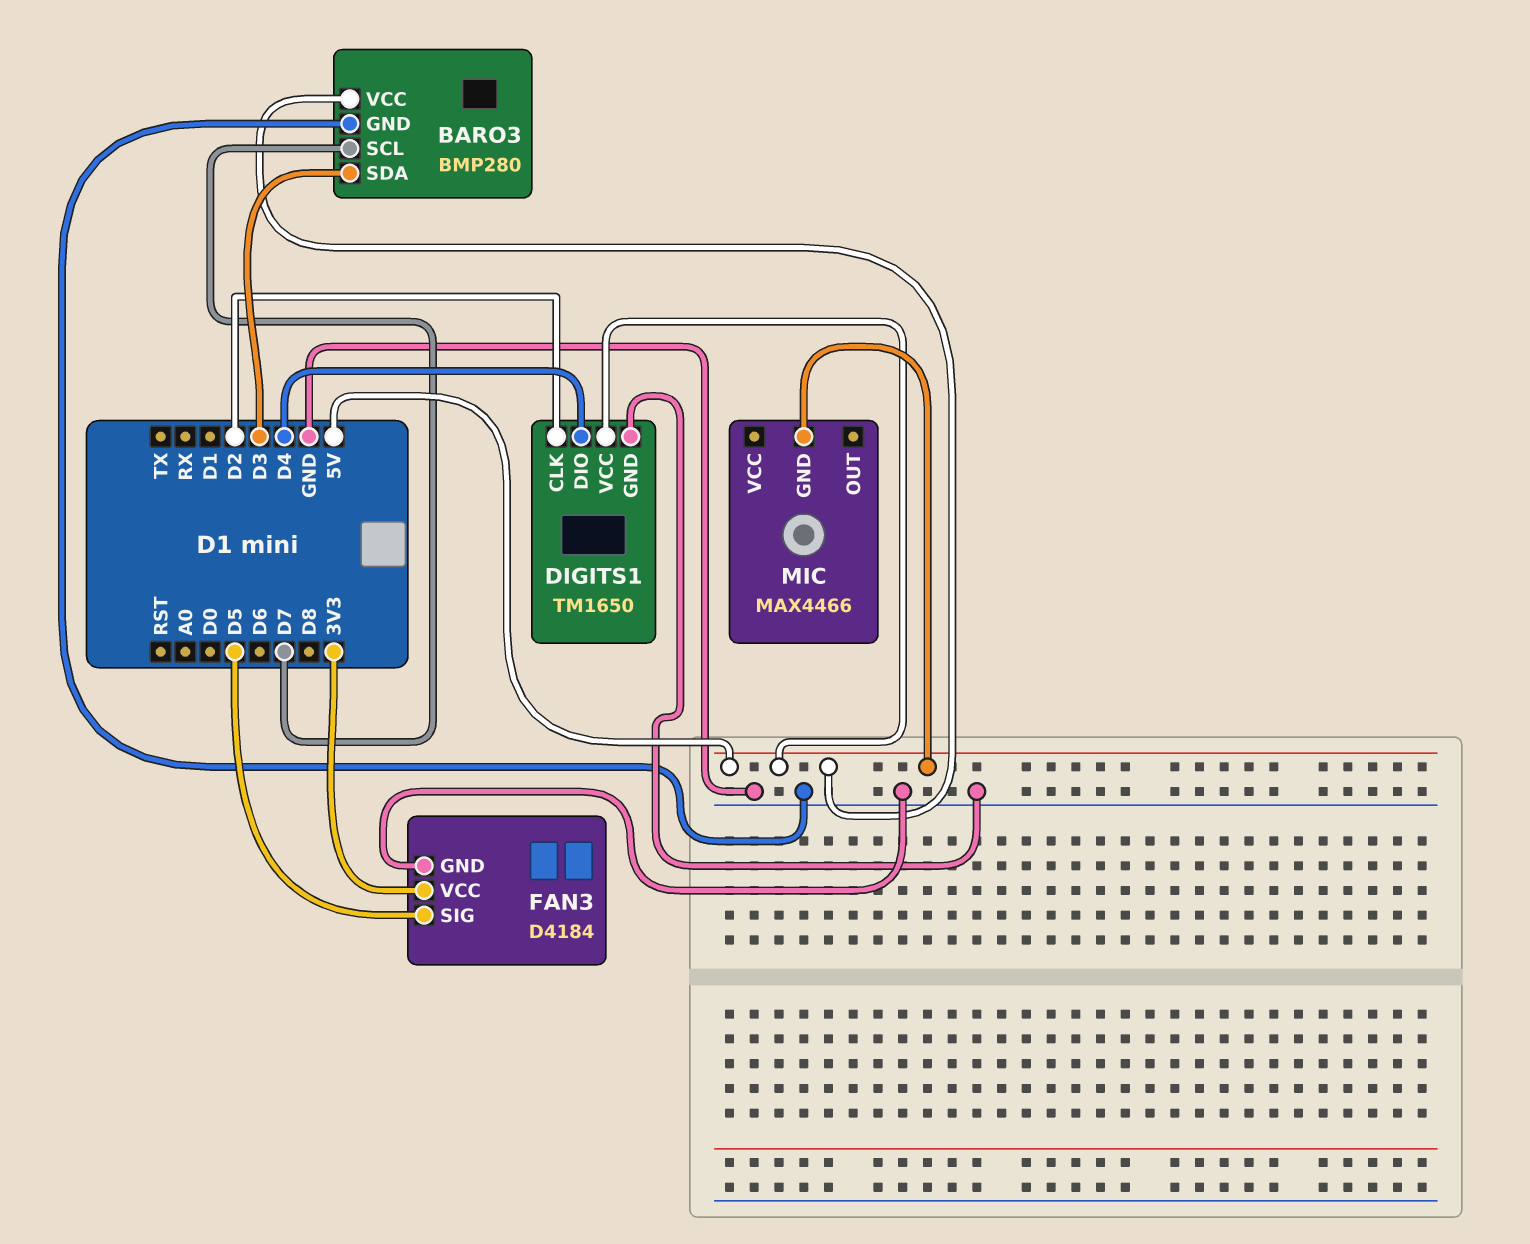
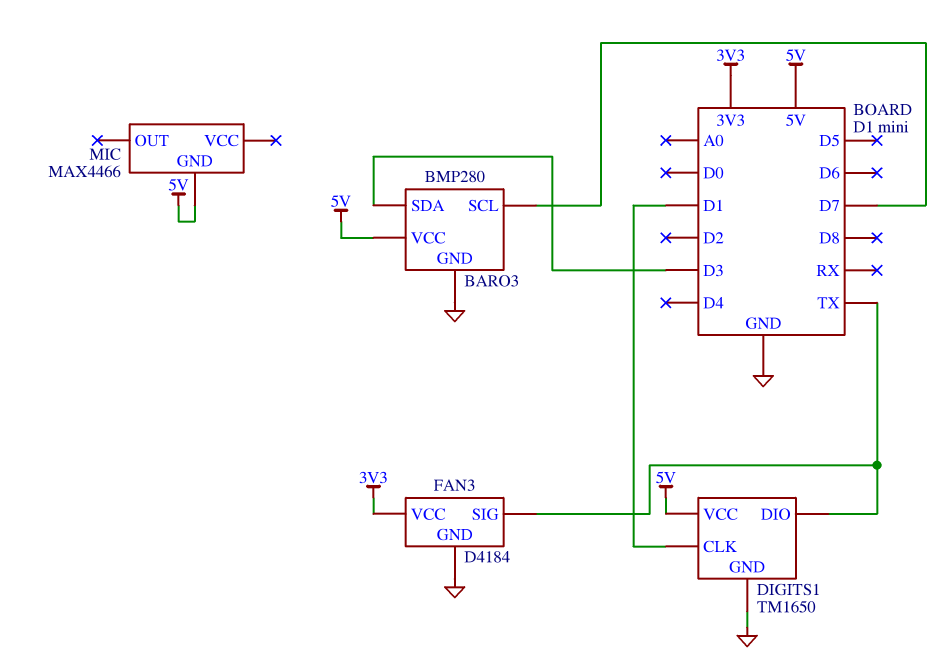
DIGITS1 pin CLK: D2 -> D1
DIGITS1 pin DIO: D4 -> TX
FAN3 pin SIG: D5 -> TX

